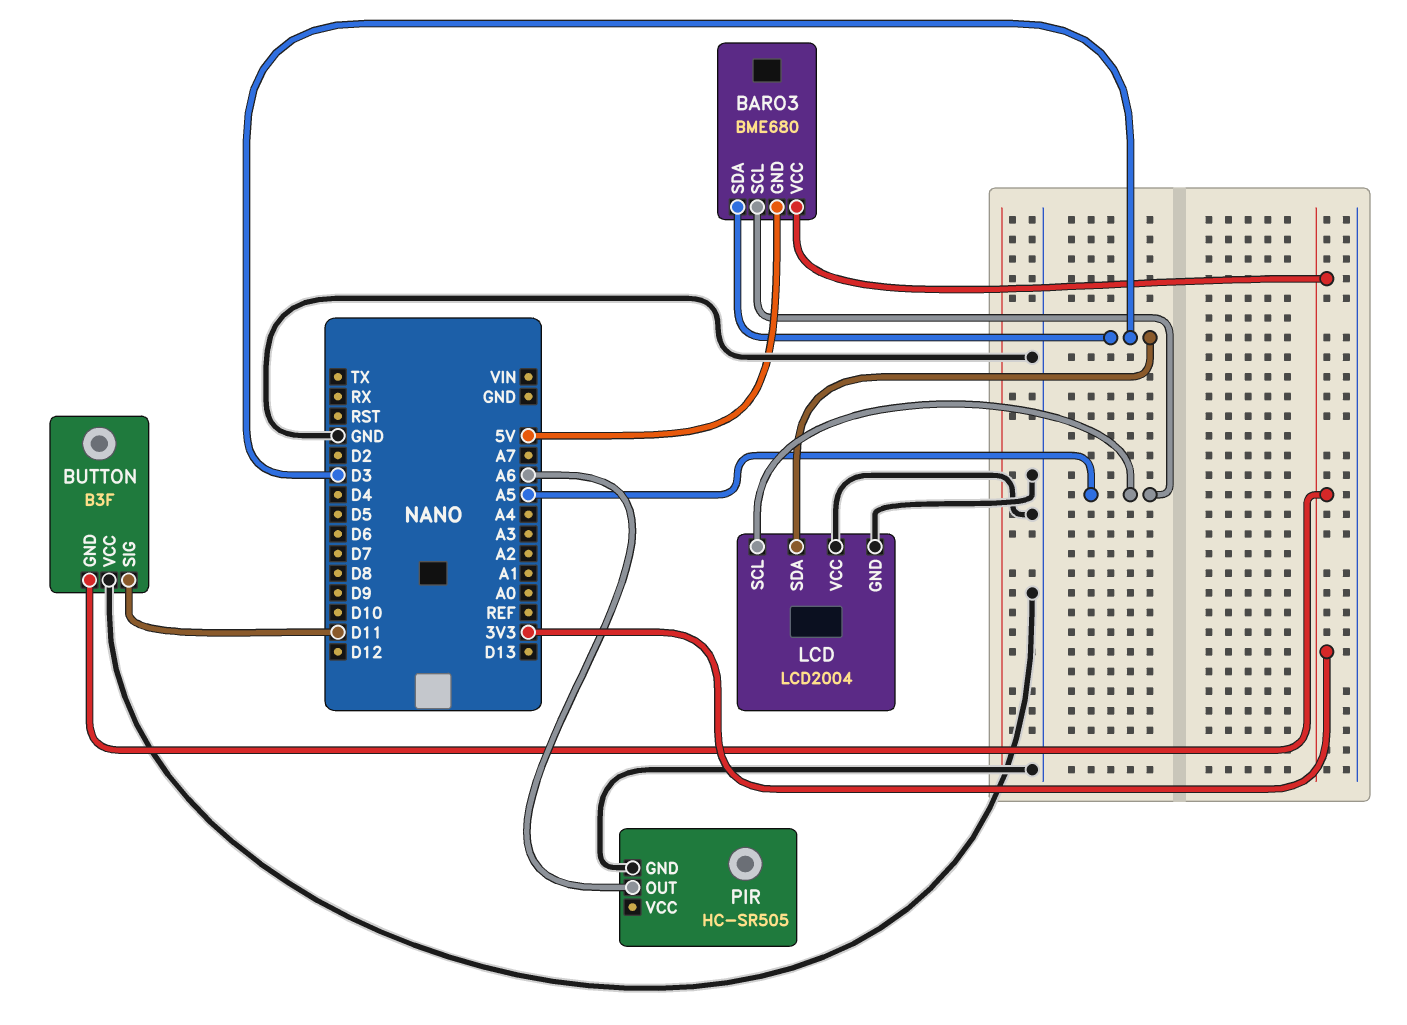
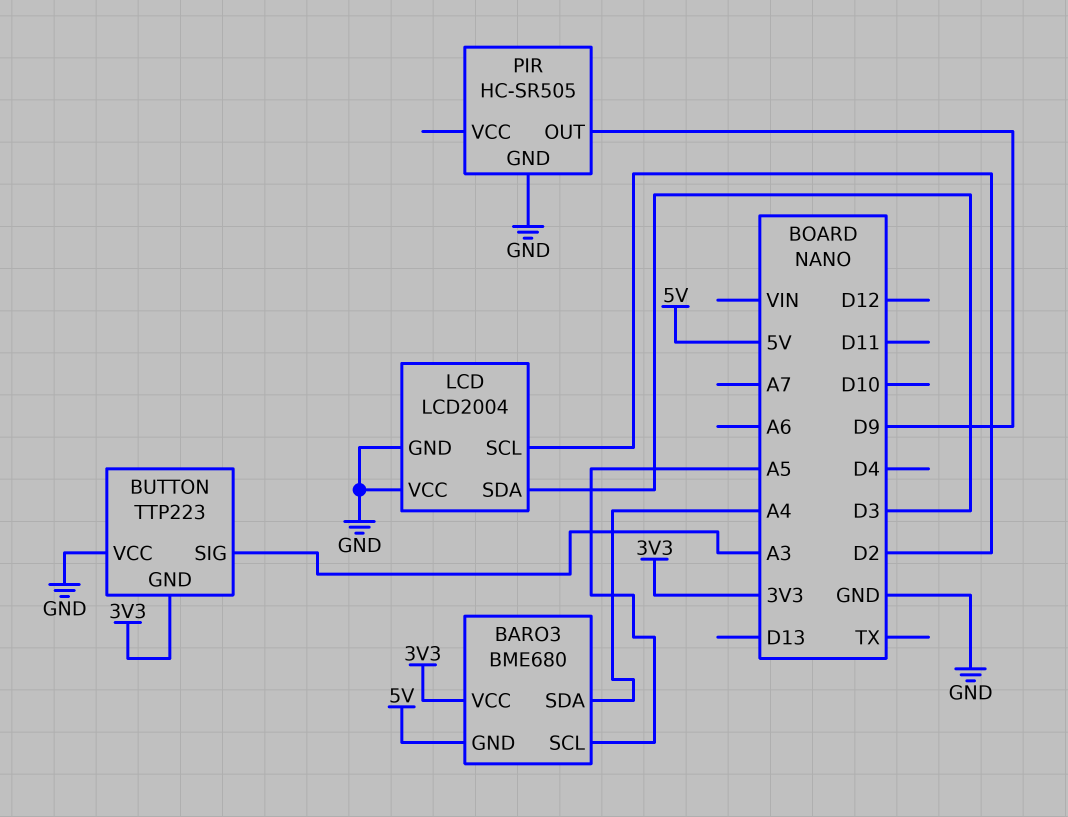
BARO3 pin SDA: D3 -> A4
BUTTON: B3F -> TTP223
BUTTON pin SIG: D11 -> A3
LCD pin SCL: A5 -> D2
PIR pin OUT: A6 -> D9

